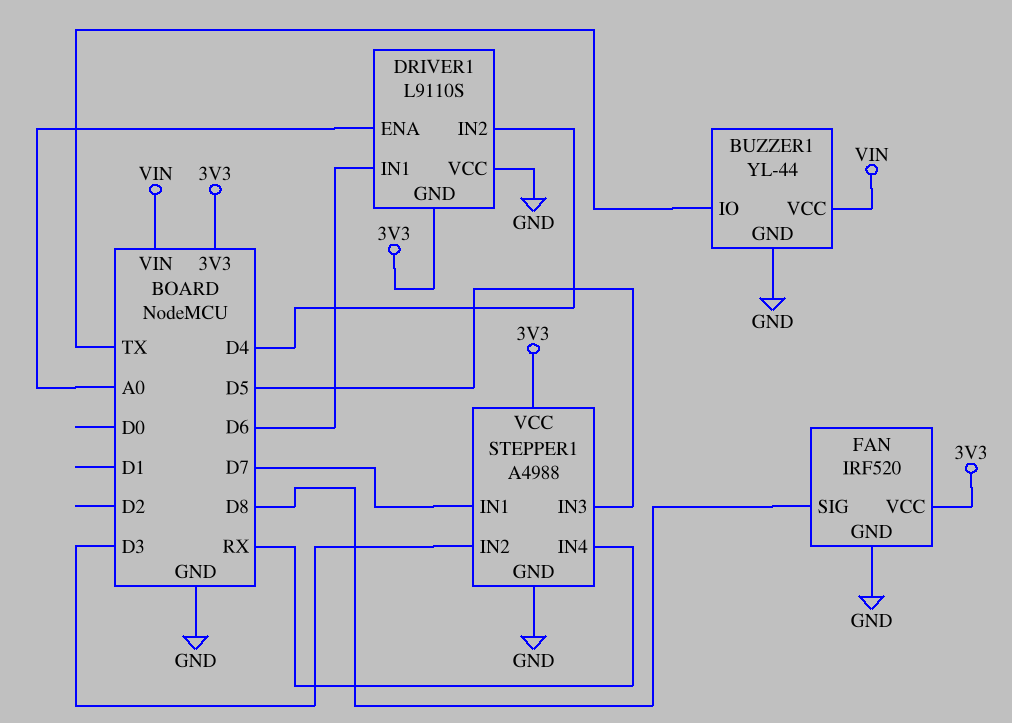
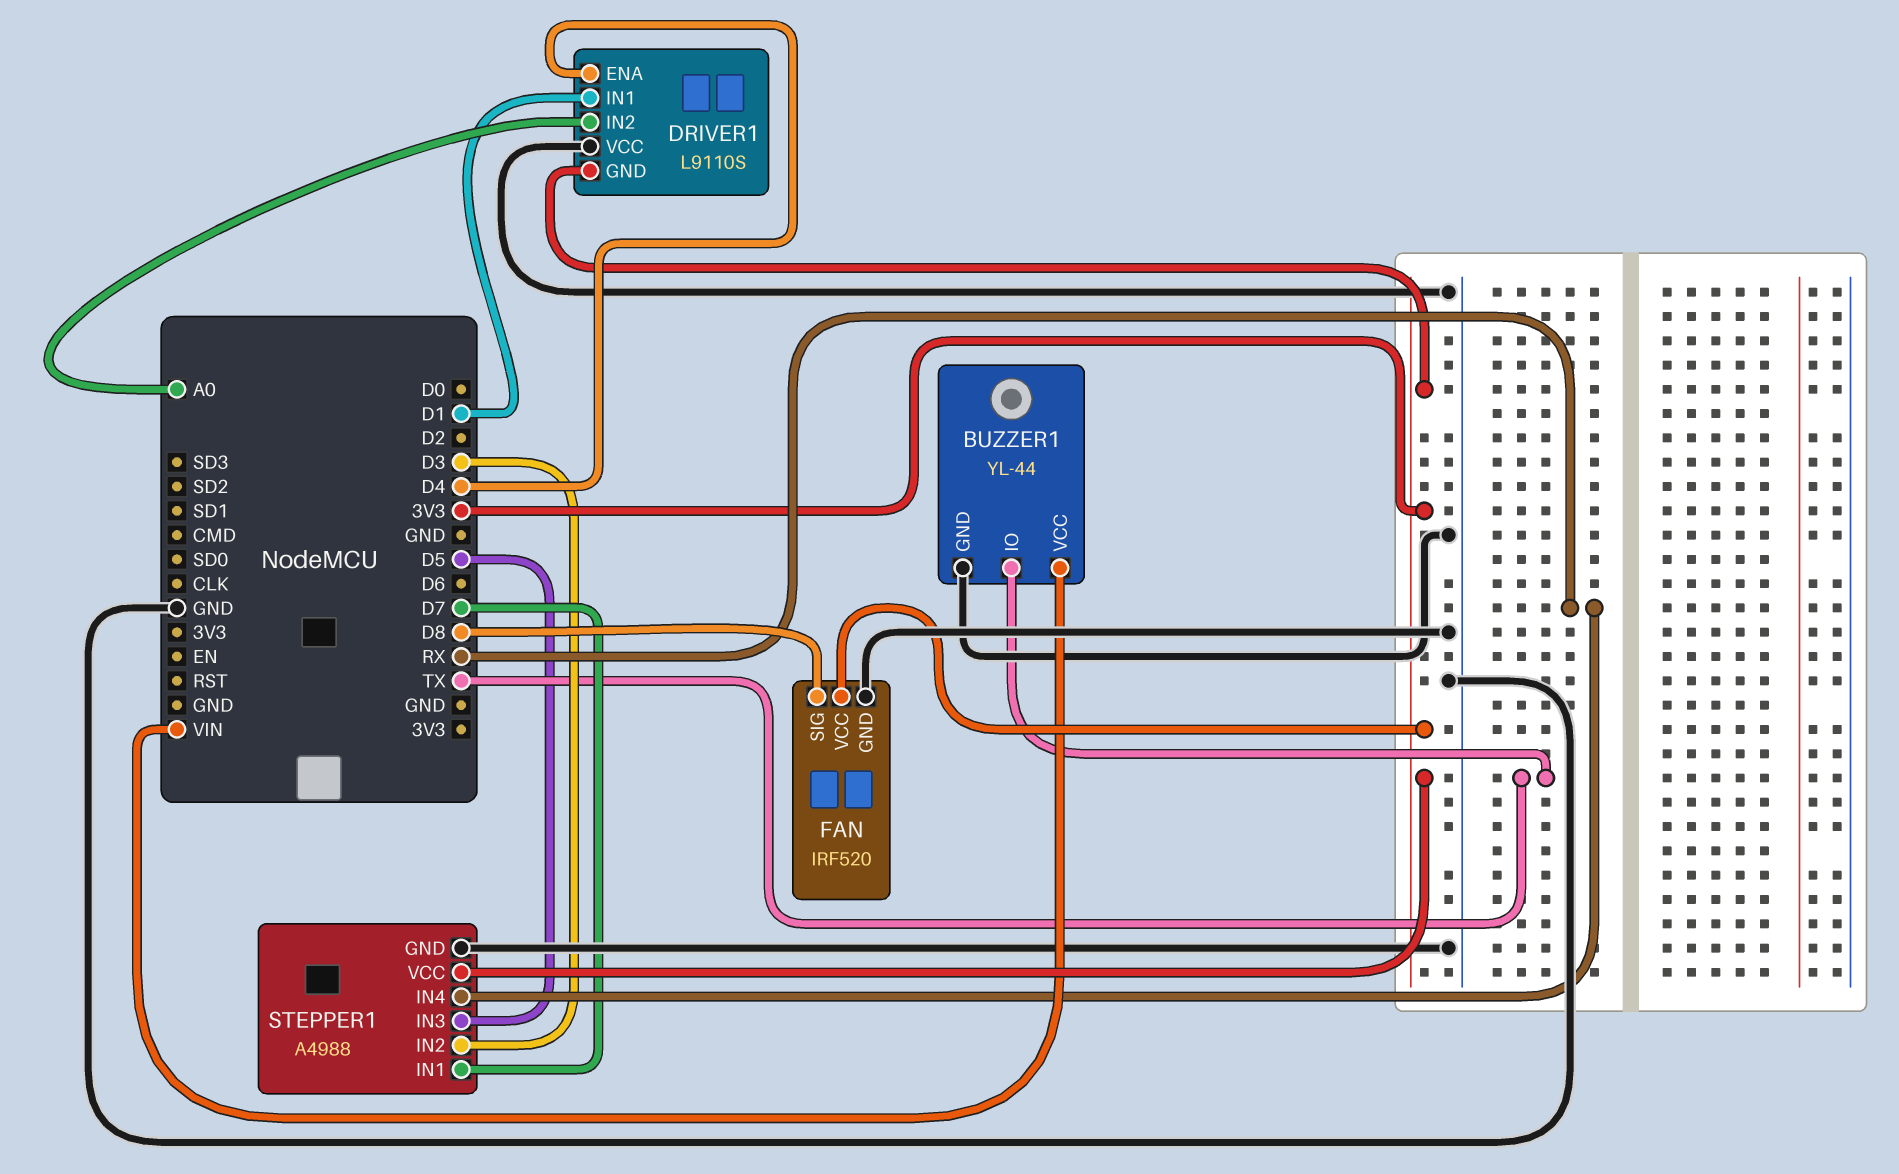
DRIVER1 pin ENA: A0 -> D4
DRIVER1 pin IN1: D6 -> D1
DRIVER1 pin IN2: D4 -> A0

